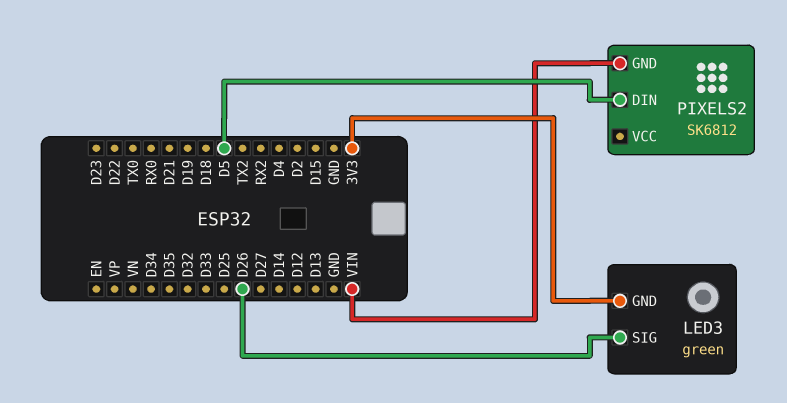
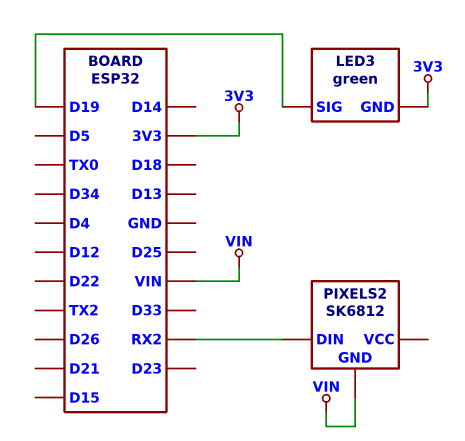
LED3 pin SIG: D26 -> D19
PIXELS2 pin DIN: D5 -> RX2

